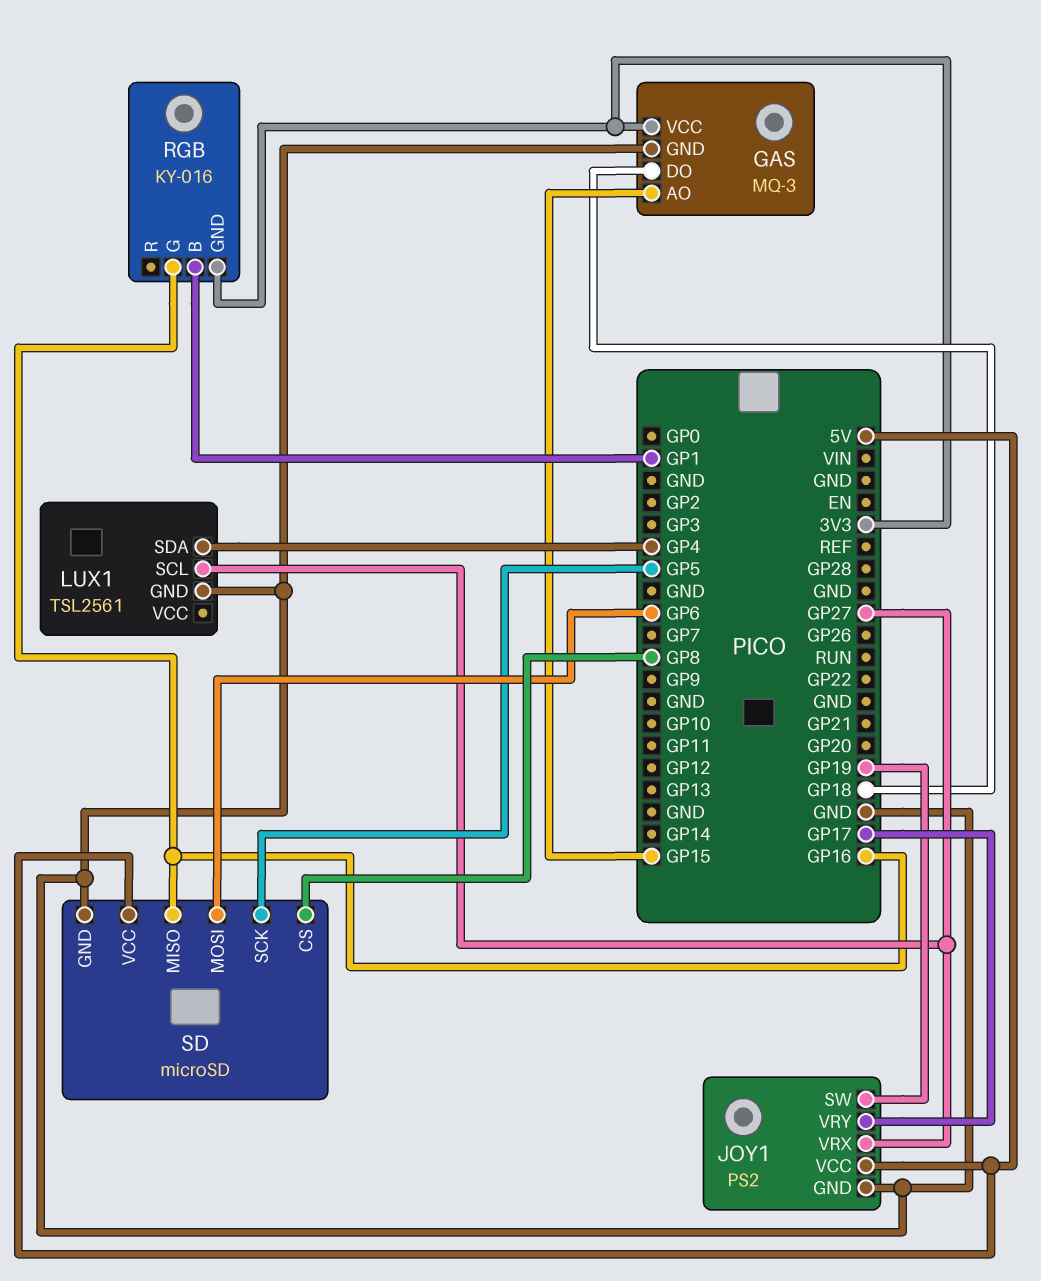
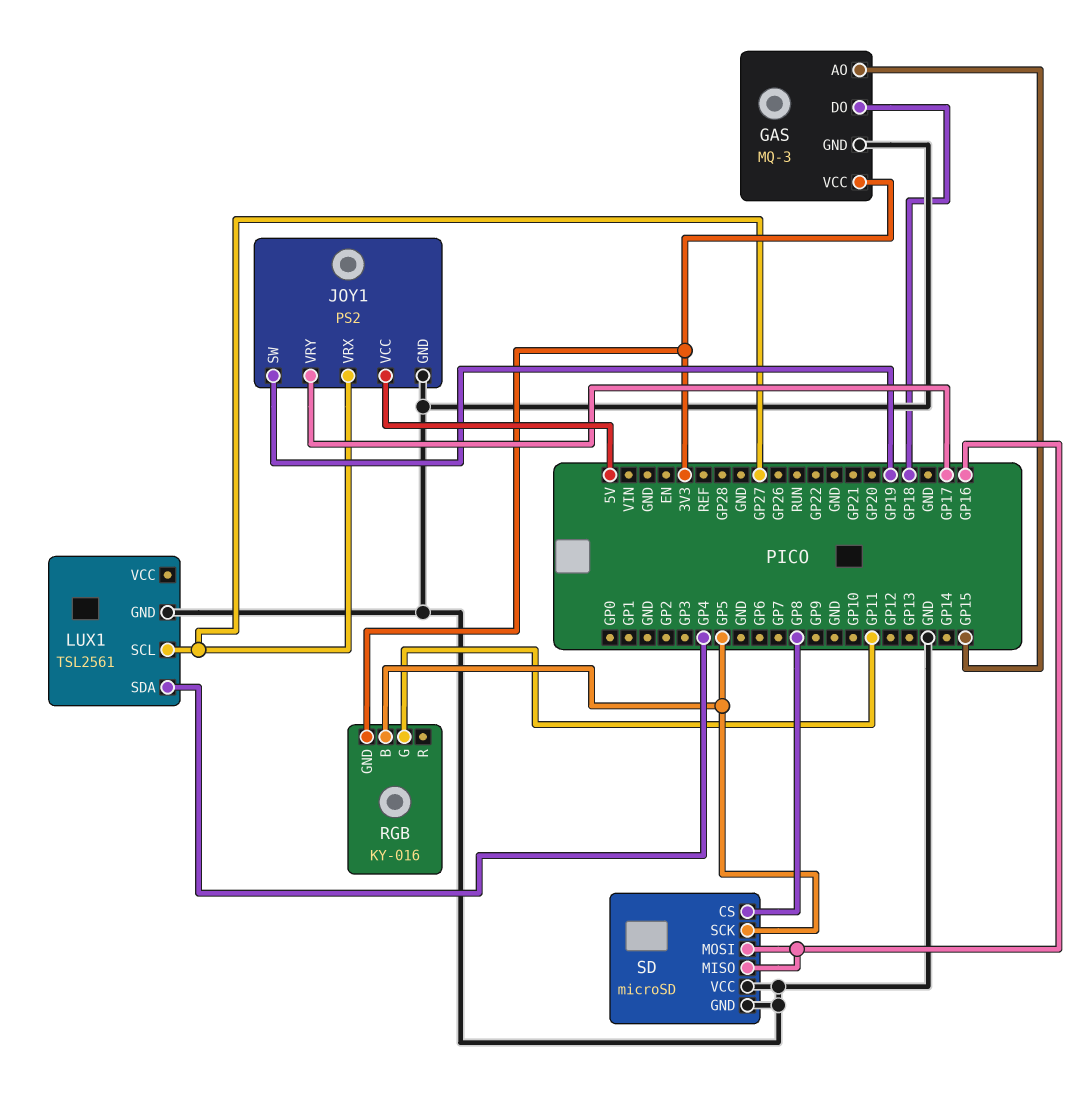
RGB pin B: GP1 -> GP5
RGB pin G: GP16 -> GP11
SD pin MOSI: GP6 -> GP16
SD pin VCC: 5V -> GND

